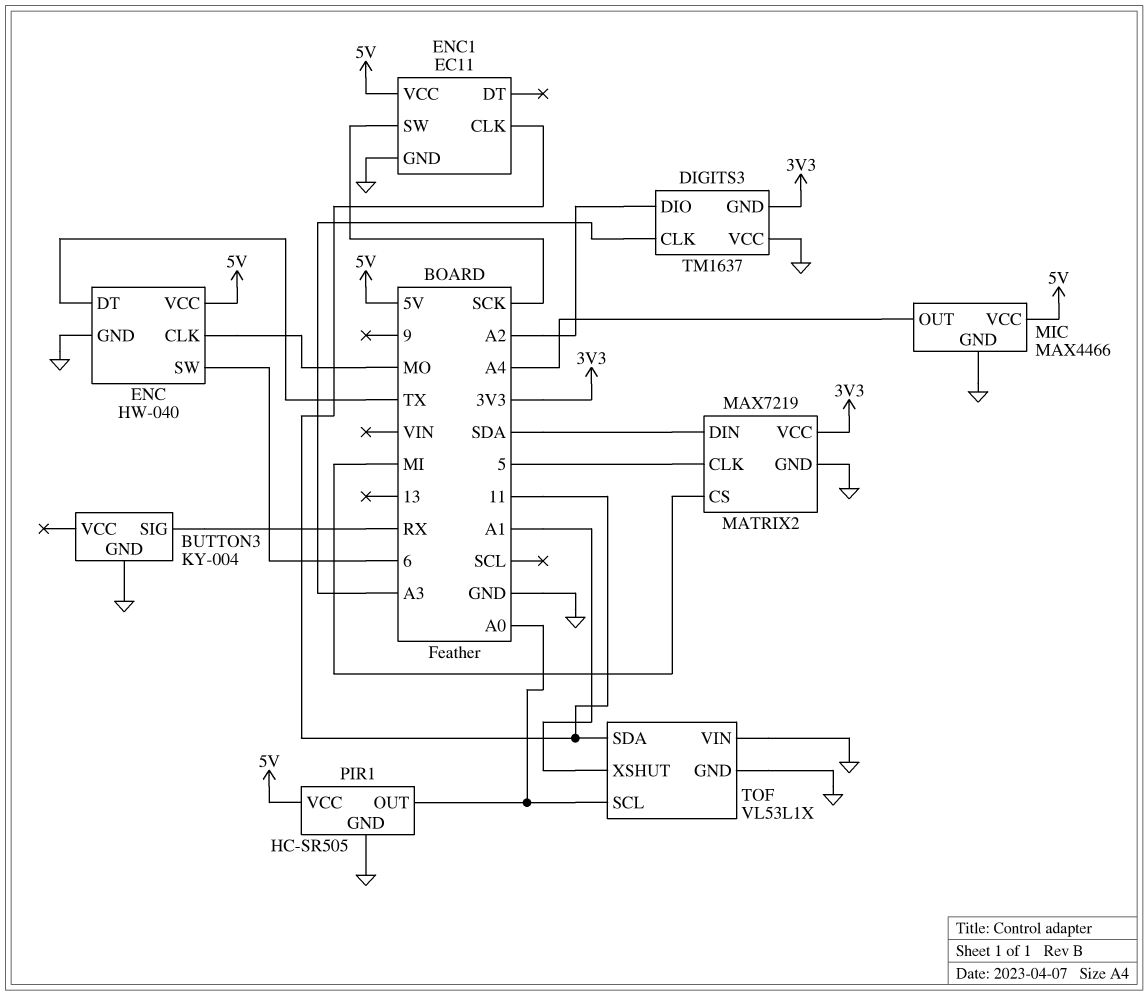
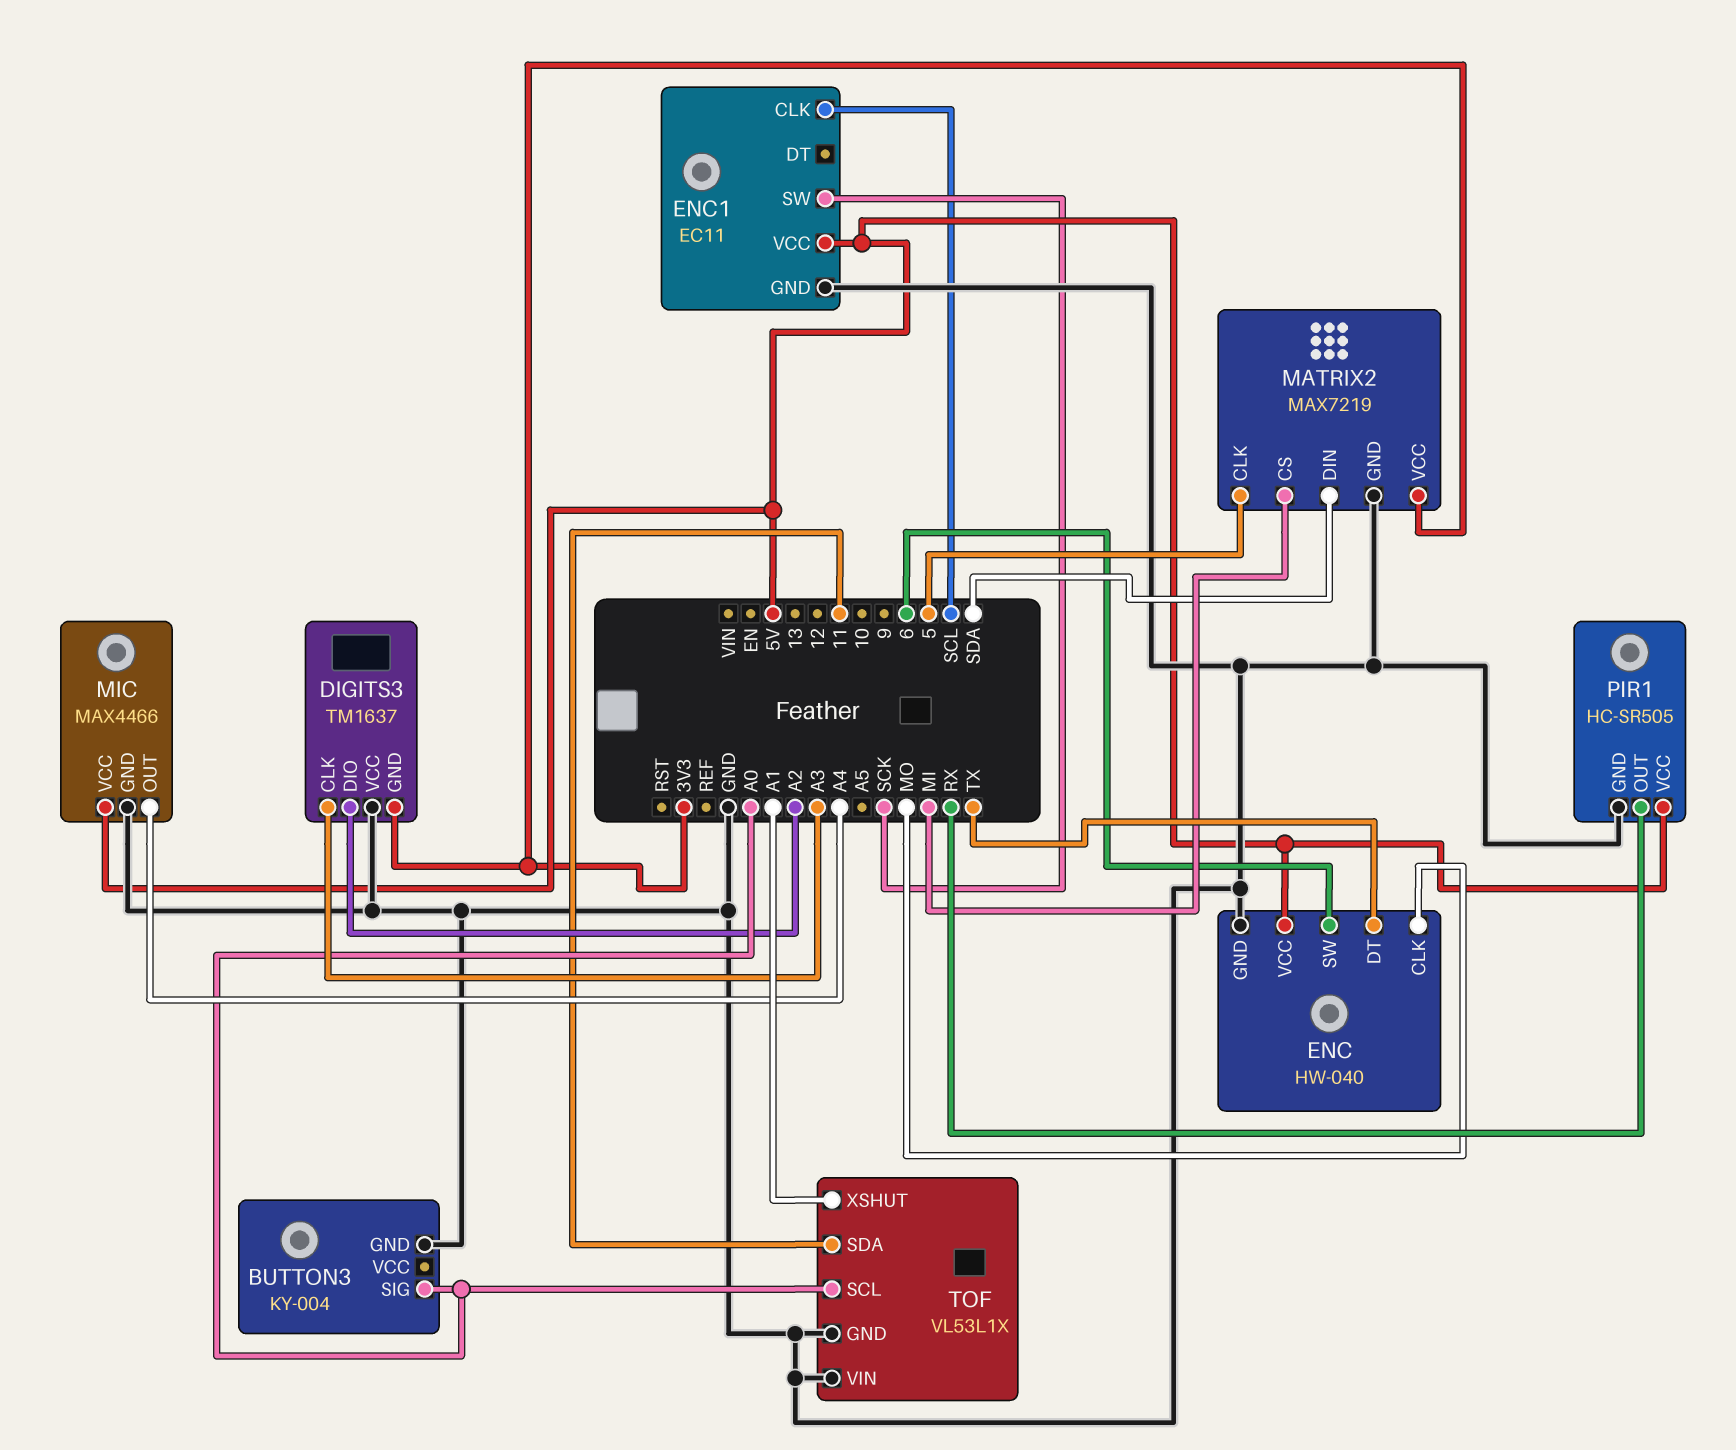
BUTTON3 pin SIG: RX -> A0
ENC1 pin CLK: 11 -> SCL
PIR1 pin OUT: A0 -> RX

